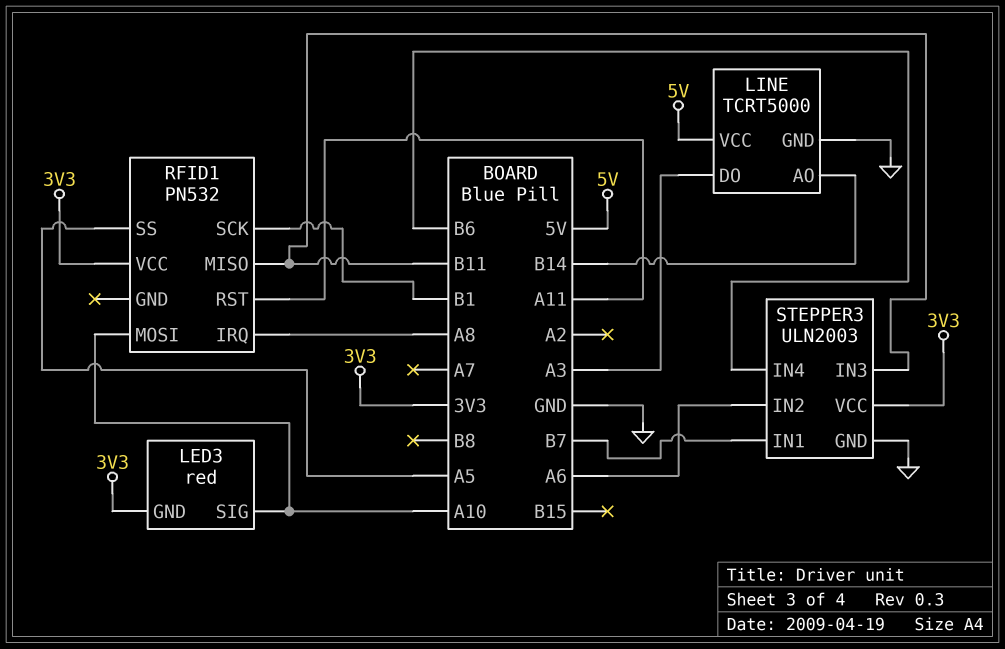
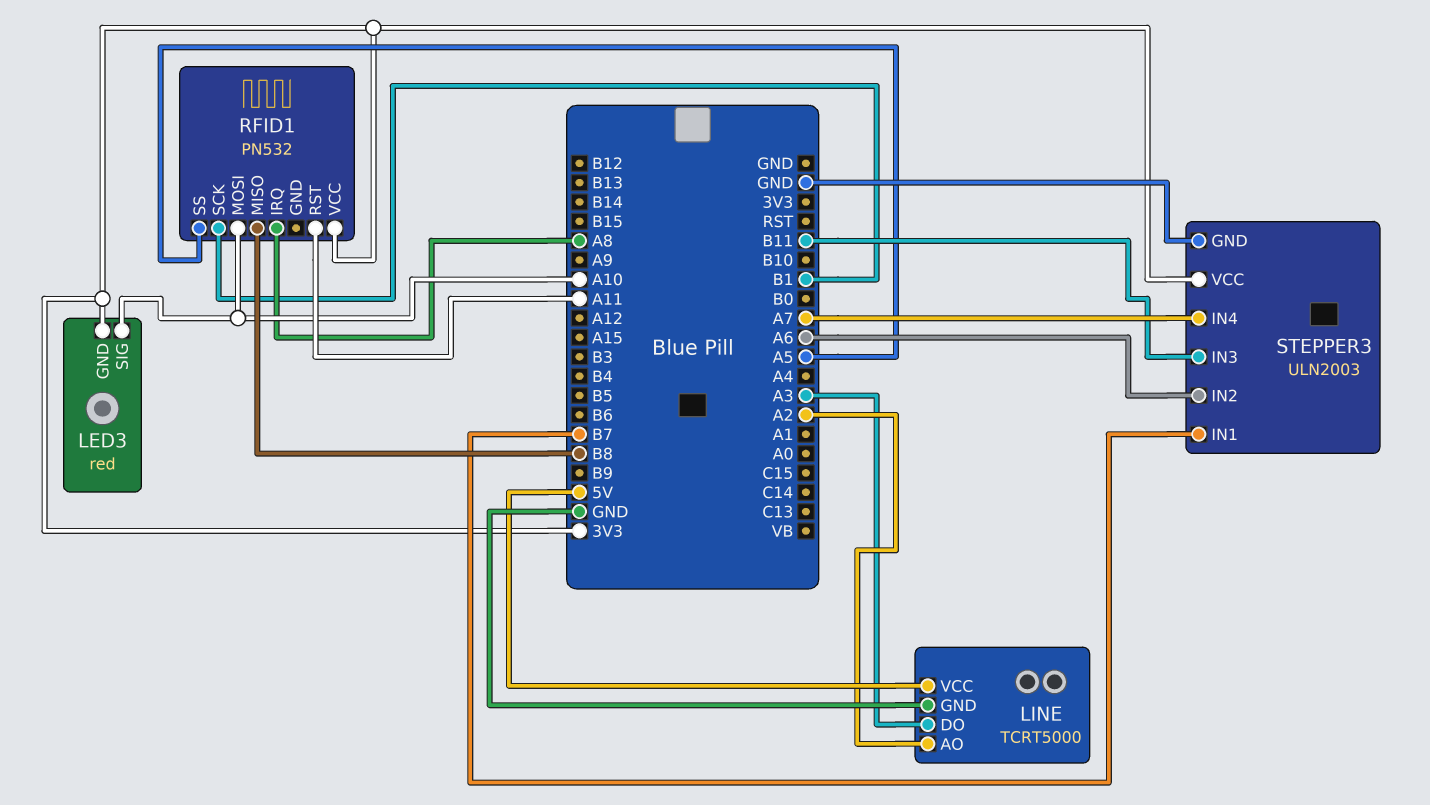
LINE pin AO: B14 -> A2
RFID1 pin MISO: B11 -> B8
STEPPER3 pin IN4: B6 -> A7

